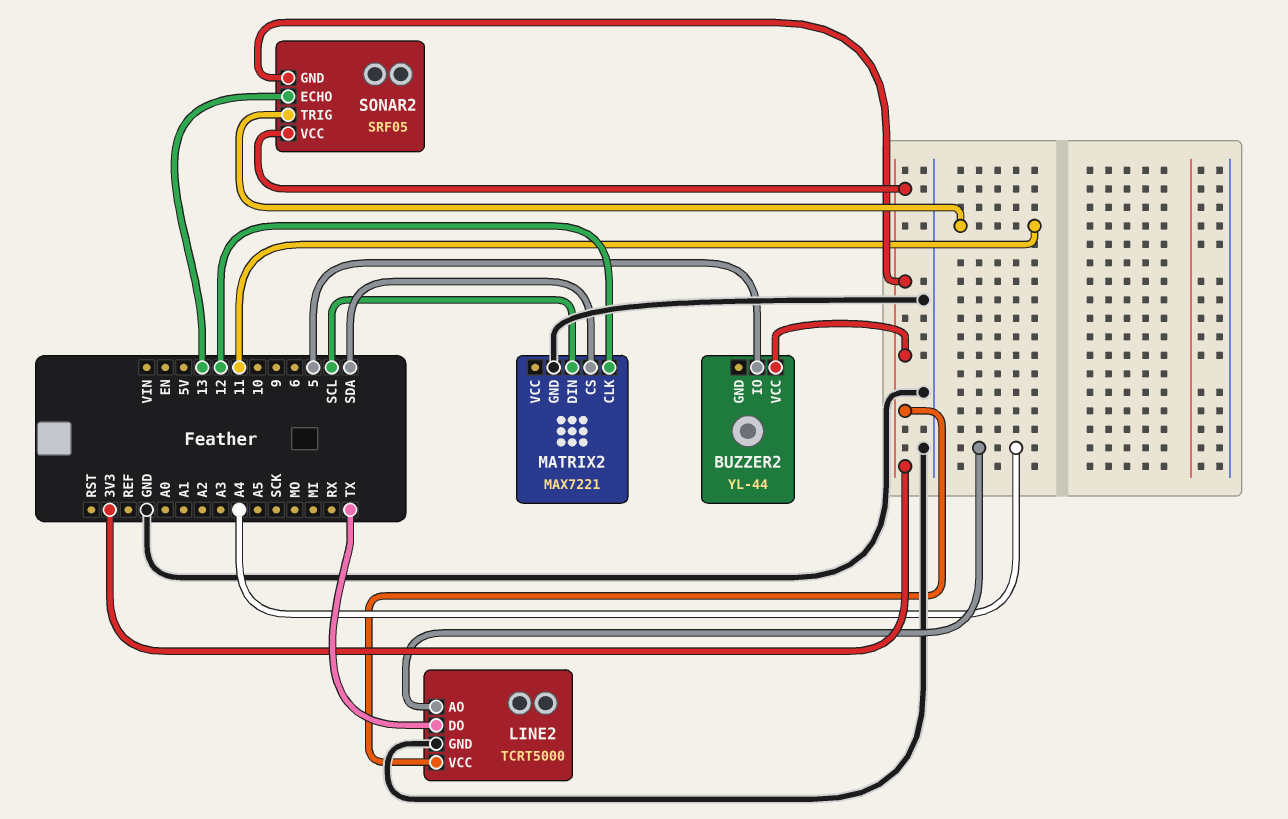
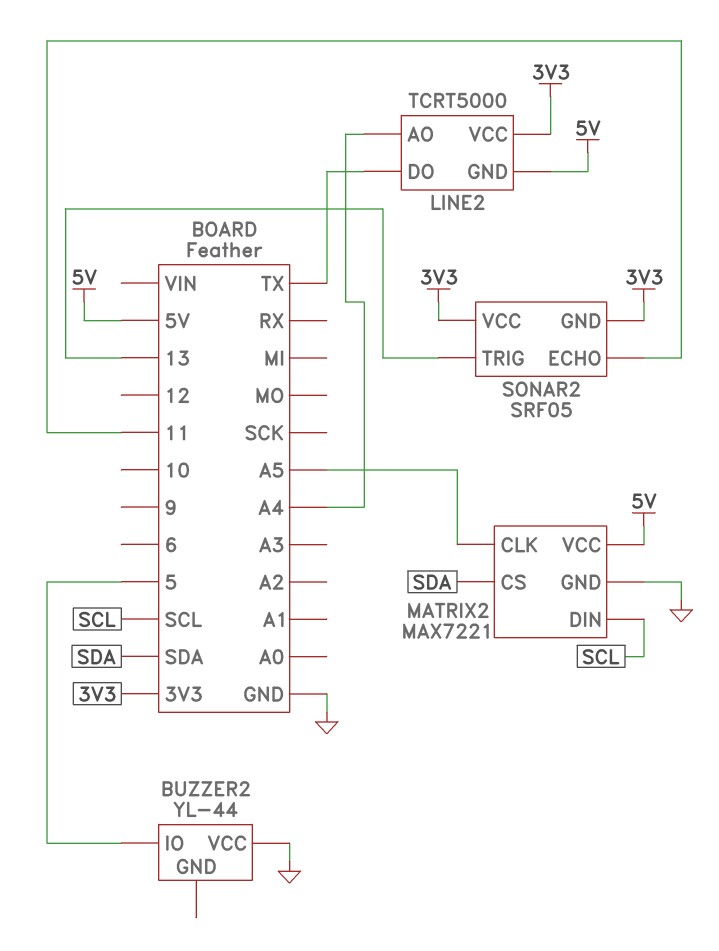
BUZZER2 pin VCC: 3V3 -> GND
LINE2 pin GND: GND -> 5V
MATRIX2 pin CLK: 12 -> A5
MATRIX2 pin VCC: none -> 5V
SONAR2 pin ECHO: 13 -> 11
SONAR2 pin TRIG: 11 -> 13

